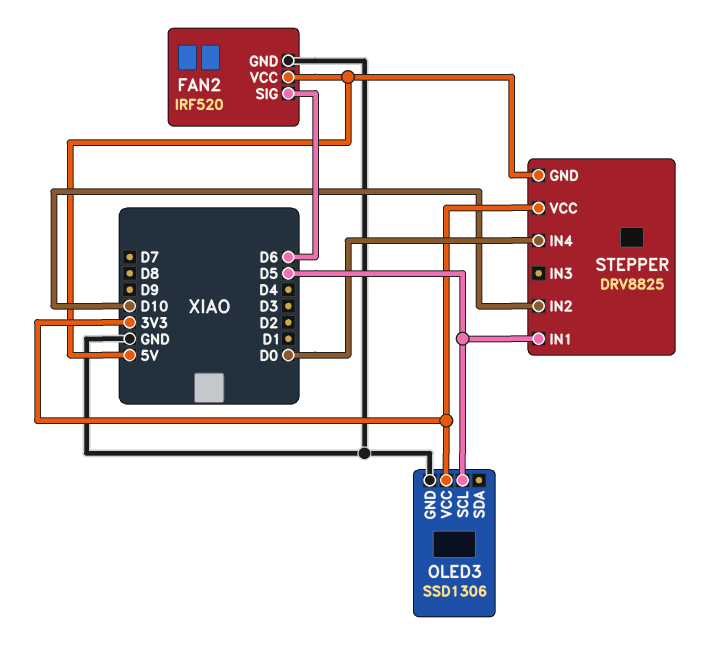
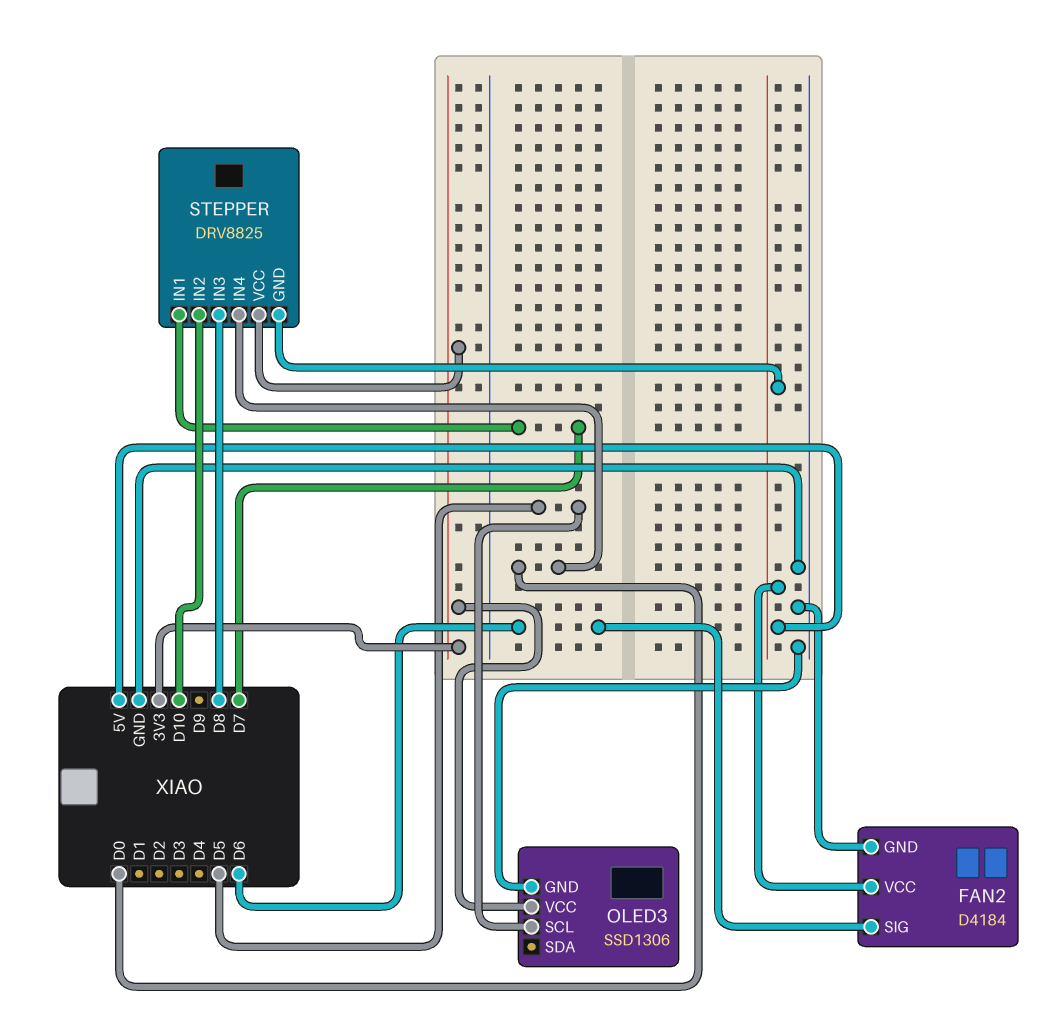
FAN2: IRF520 -> D4184
STEPPER pin IN1: D5 -> D7
STEPPER pin IN3: none -> D8

